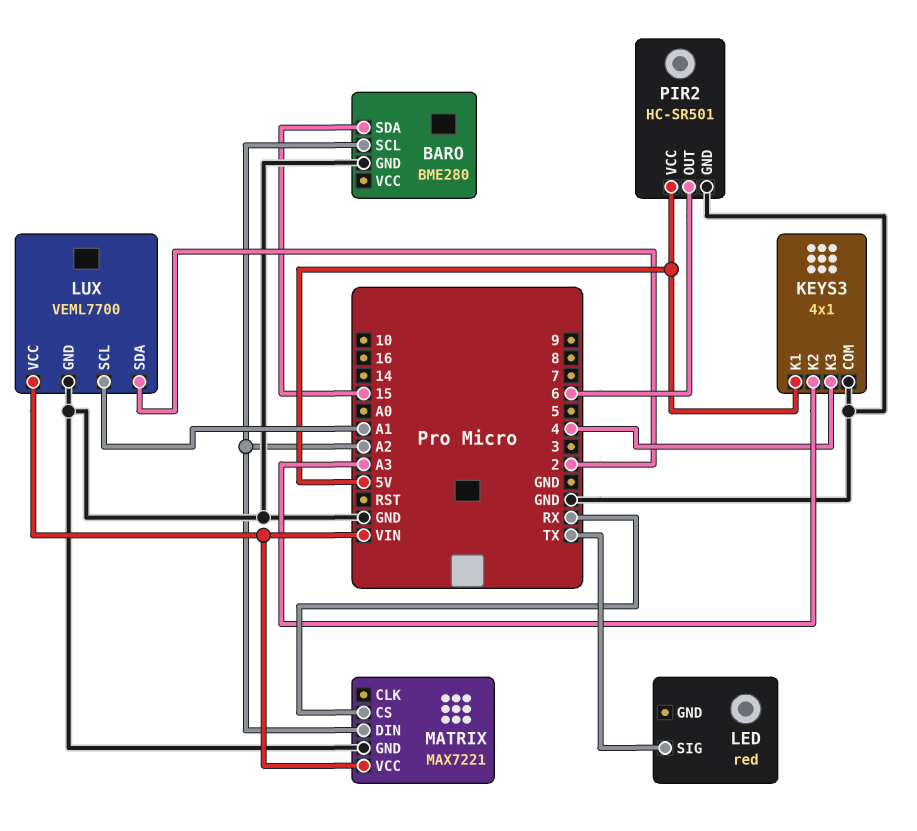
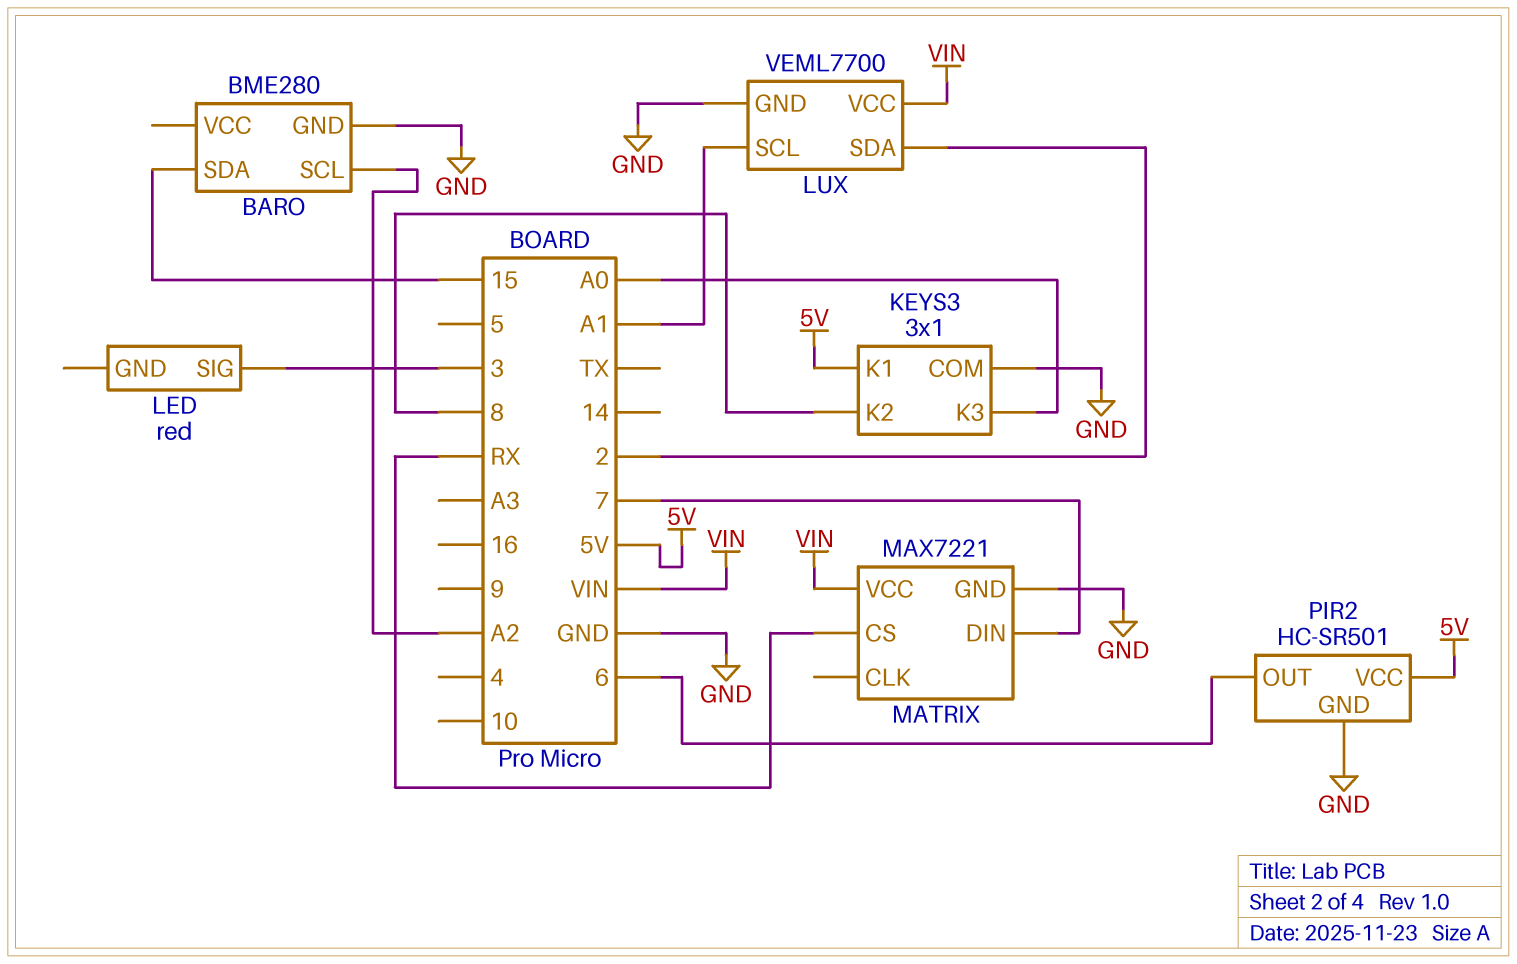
KEYS3: 4x1 -> 3x1
KEYS3 pin K2: A3 -> 8
KEYS3 pin K3: 4 -> A0
LED pin SIG: TX -> 3
MATRIX pin DIN: A2 -> 7

